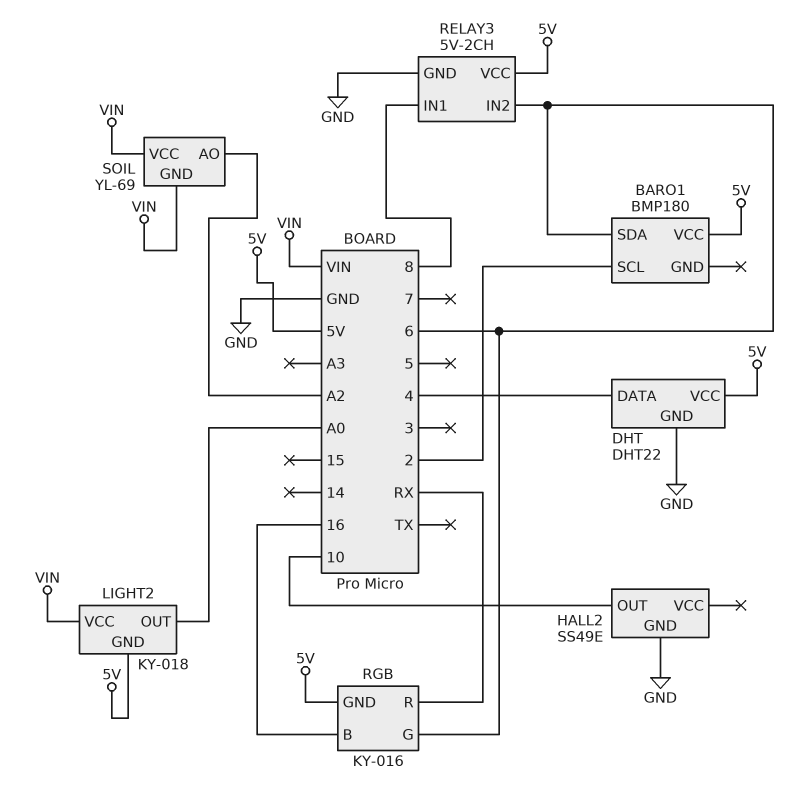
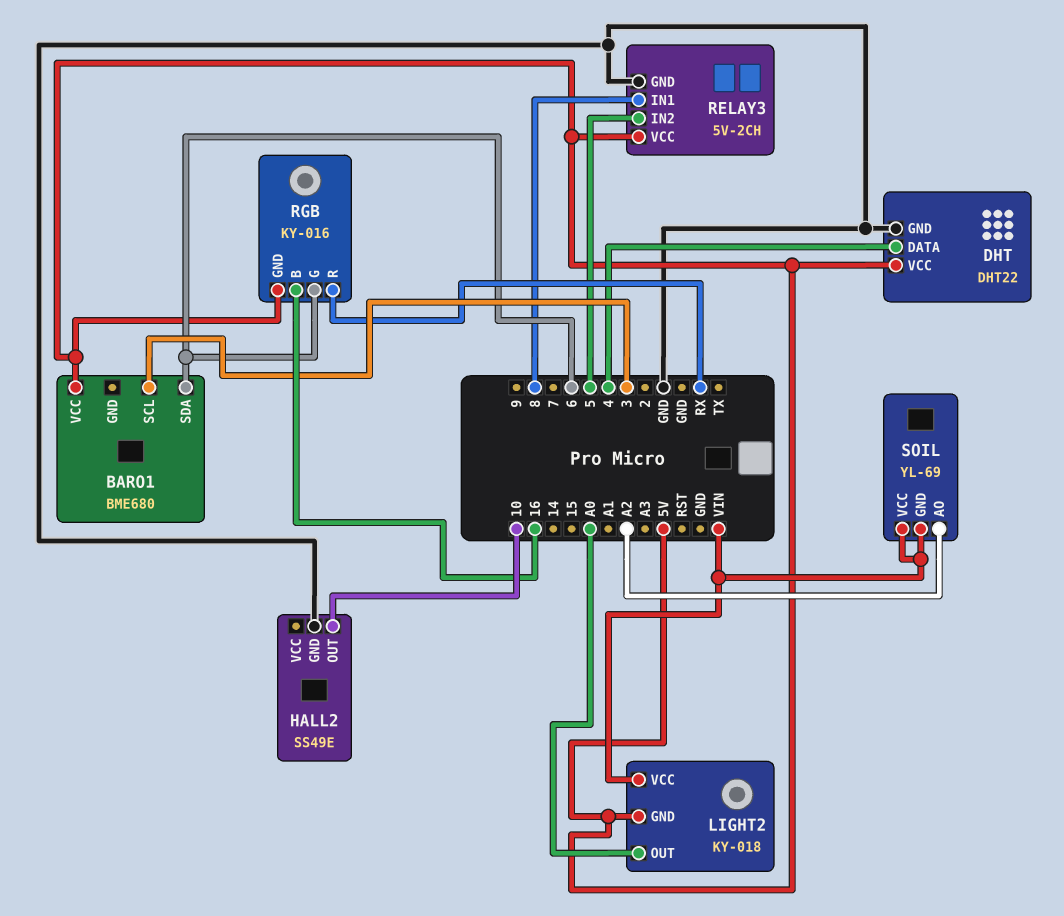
BARO1: BMP180 -> BME680
BARO1 pin SCL: 2 -> 3
RELAY3 pin IN2: 6 -> 5

